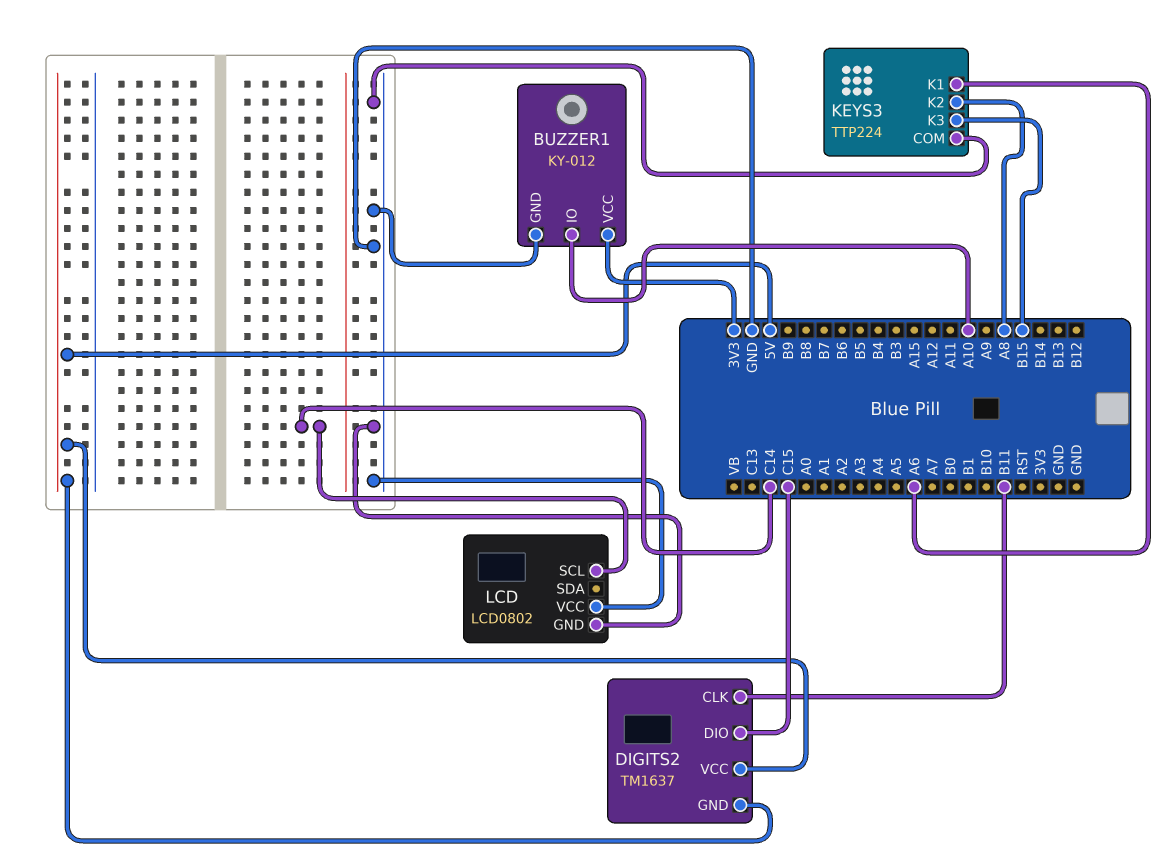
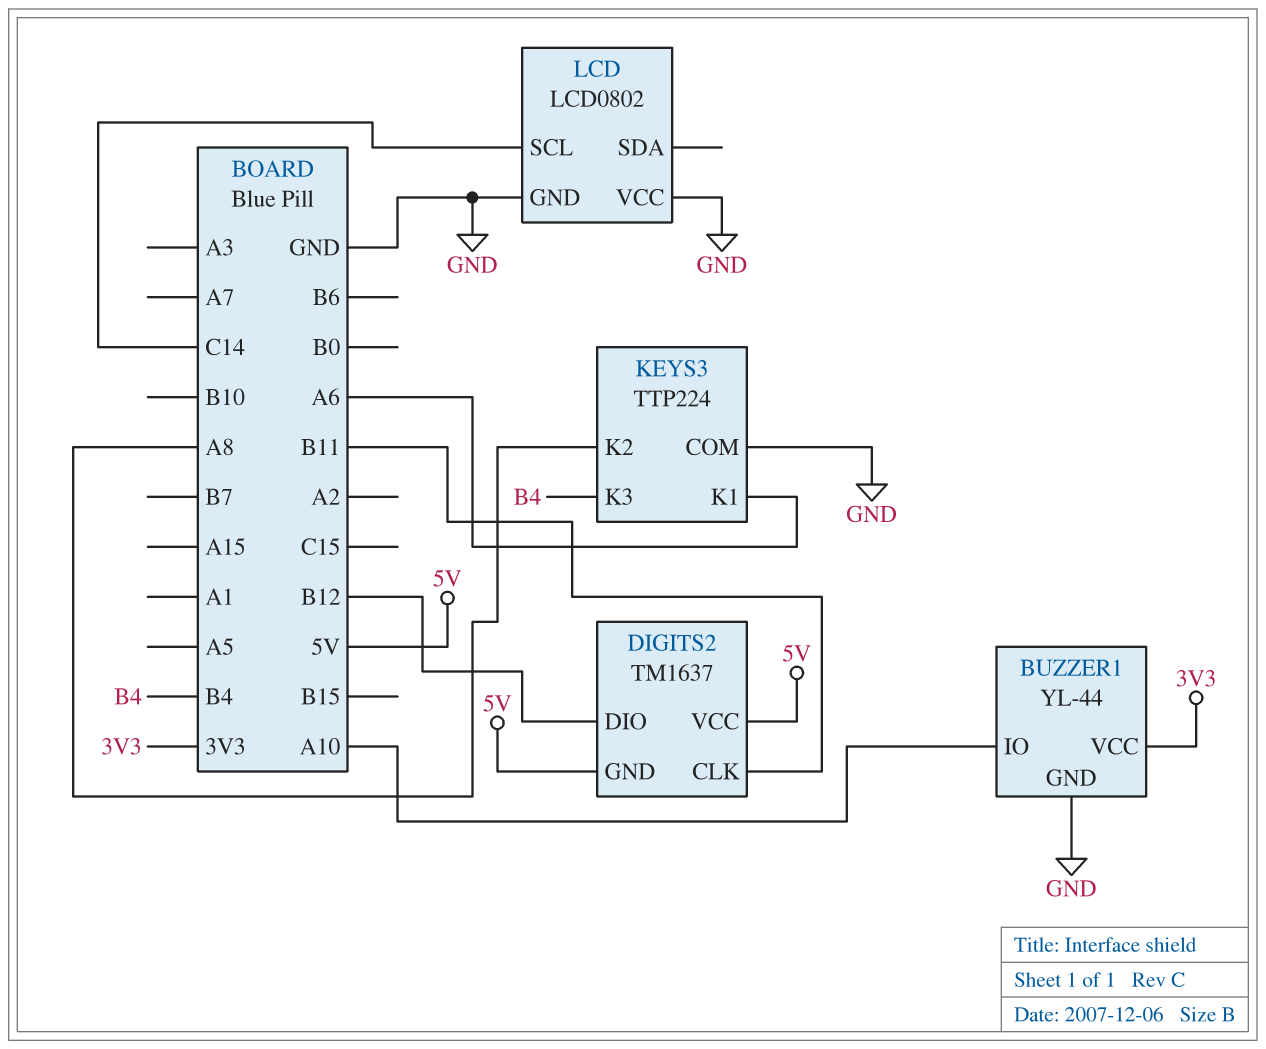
BUZZER1: KY-012 -> YL-44
DIGITS2 pin DIO: C15 -> B12
KEYS3 pin K3: B15 -> B4

